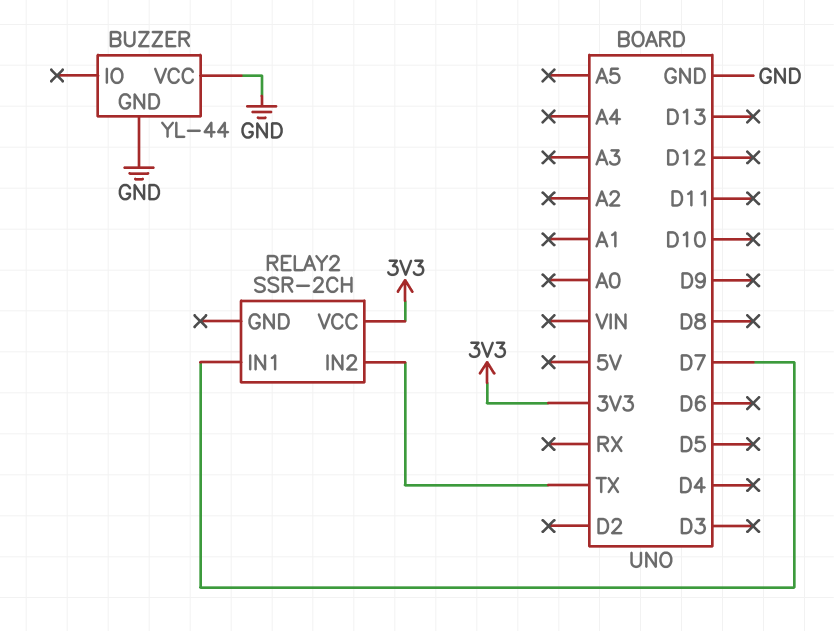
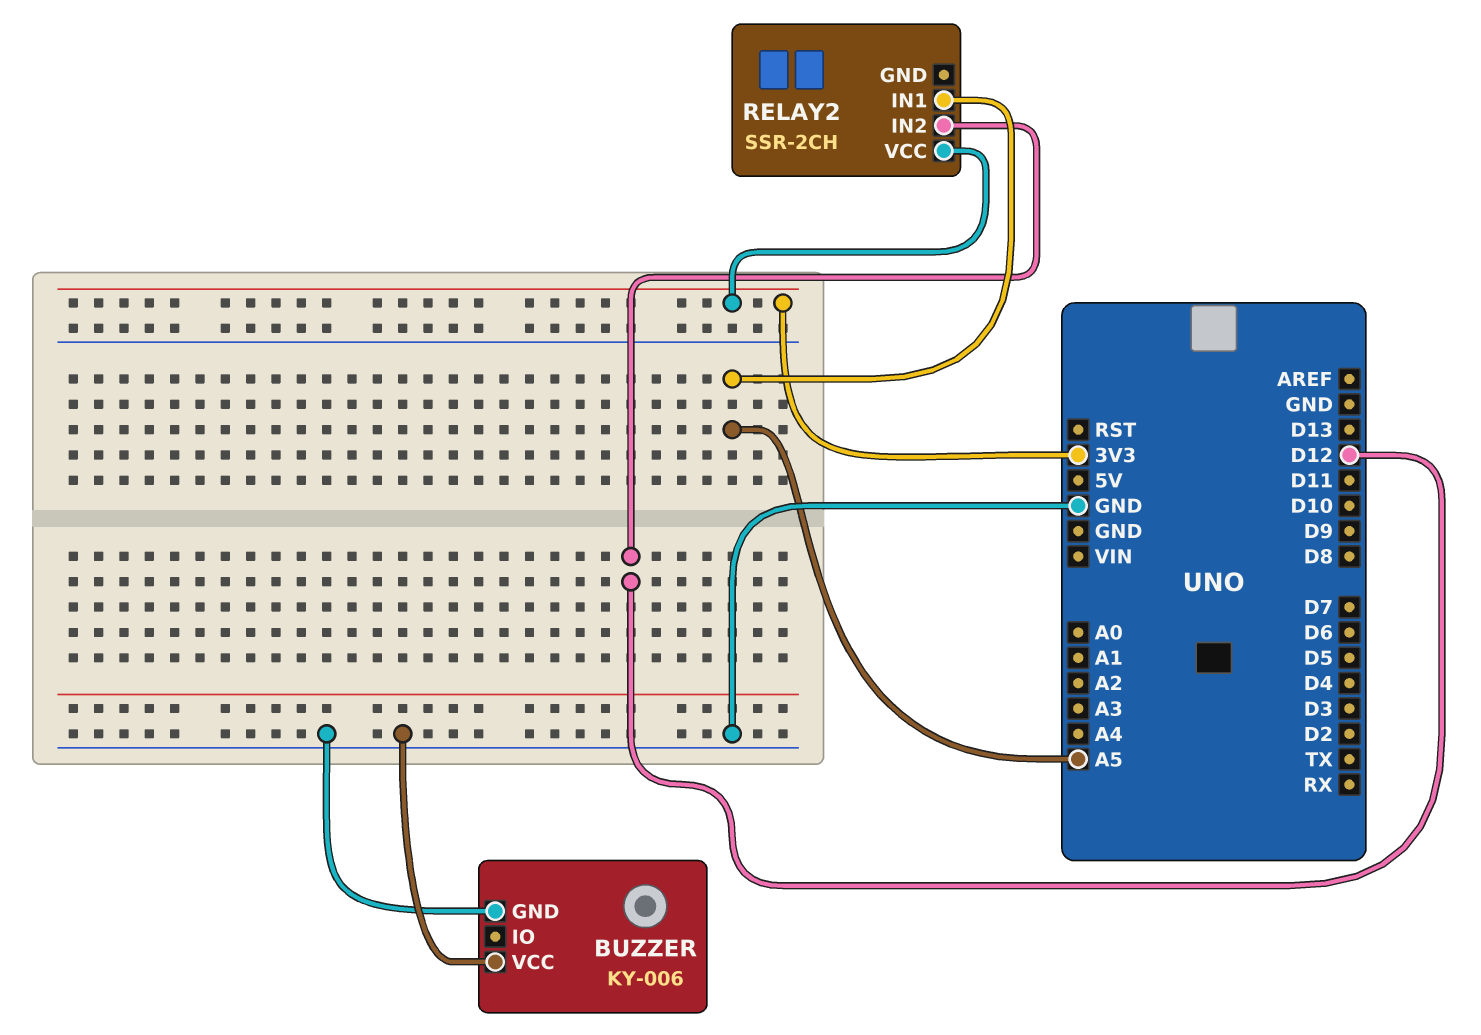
BUZZER: YL-44 -> KY-006
RELAY2 pin IN1: D7 -> A5
RELAY2 pin IN2: TX -> D12

